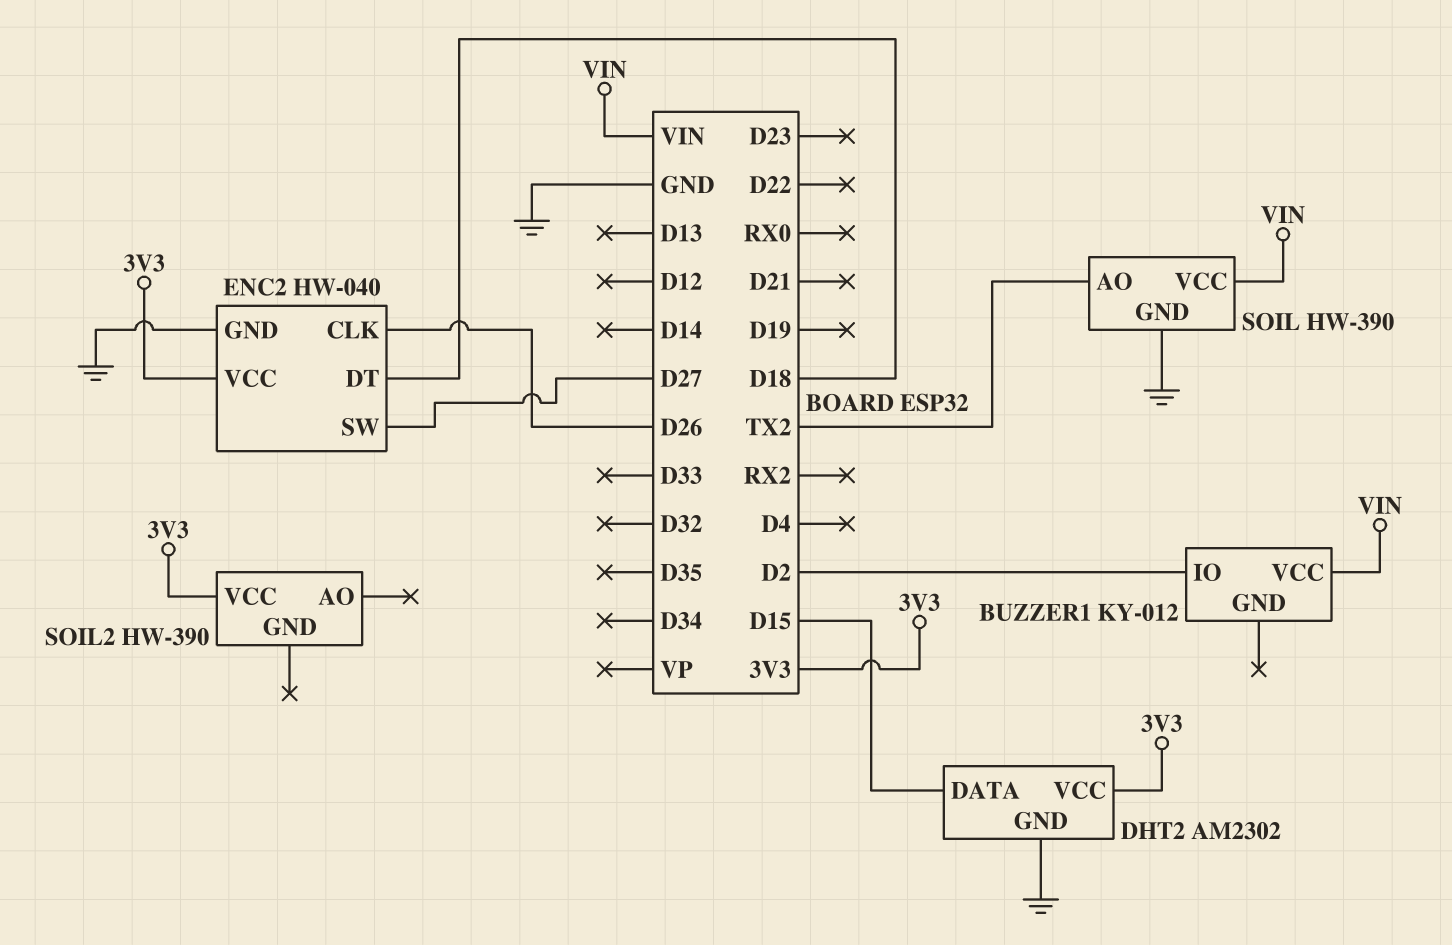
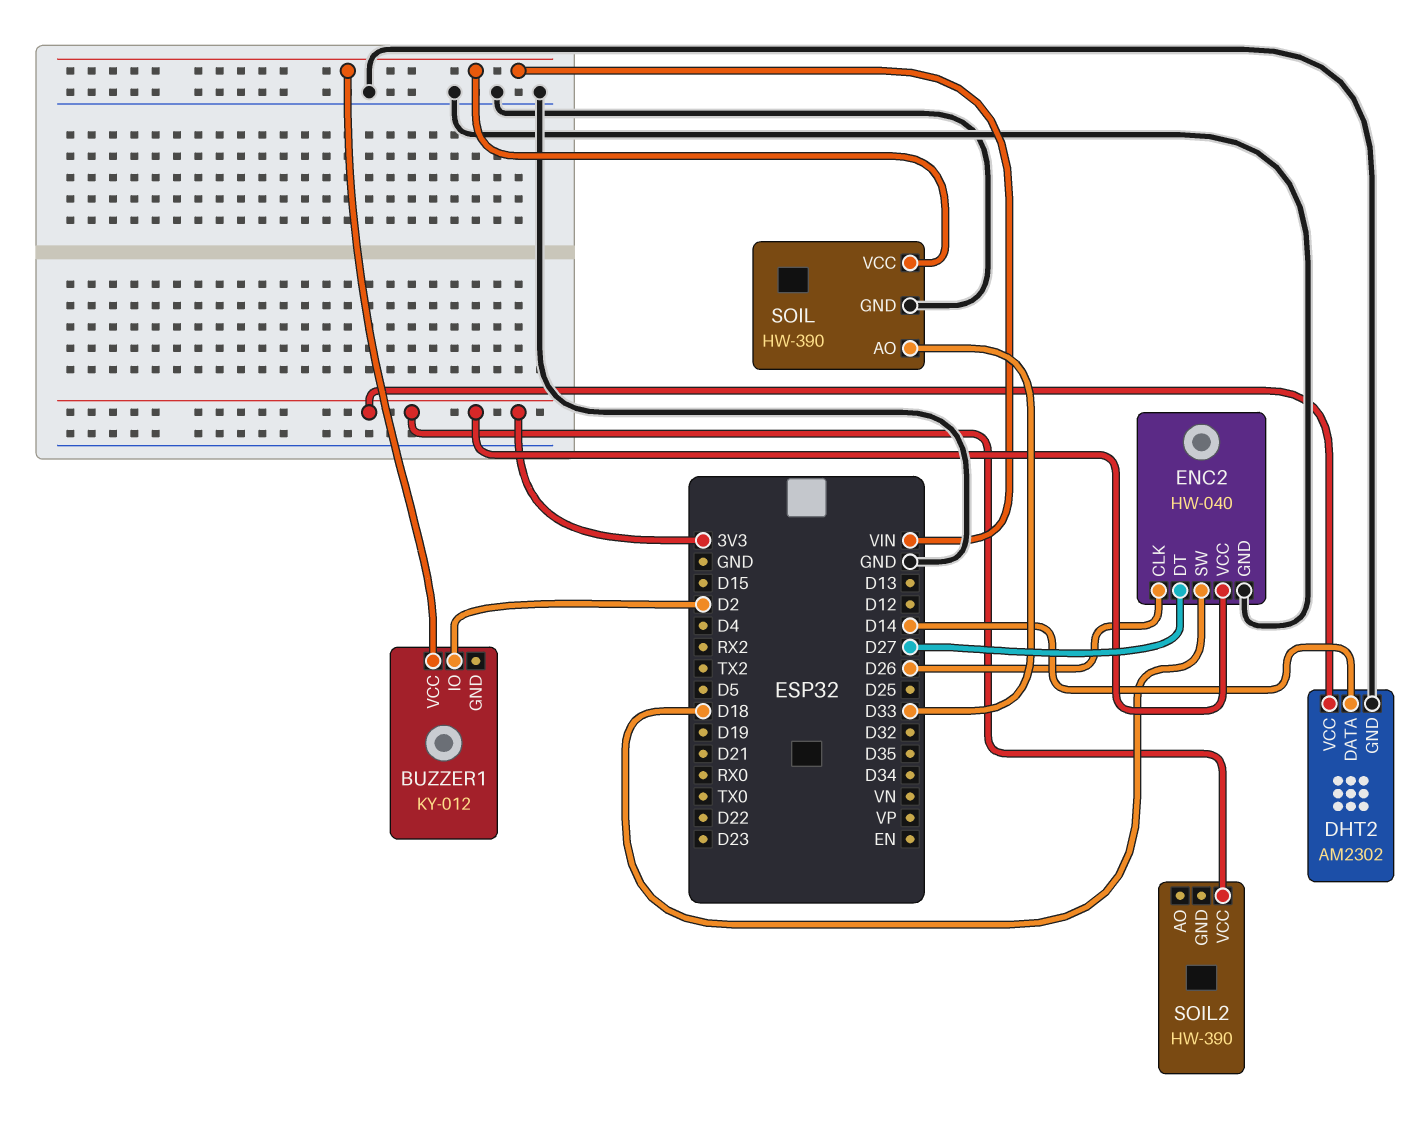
DHT2 pin DATA: D15 -> D14
ENC2 pin DT: D18 -> D27
ENC2 pin SW: D27 -> D18
SOIL pin AO: TX2 -> D33

